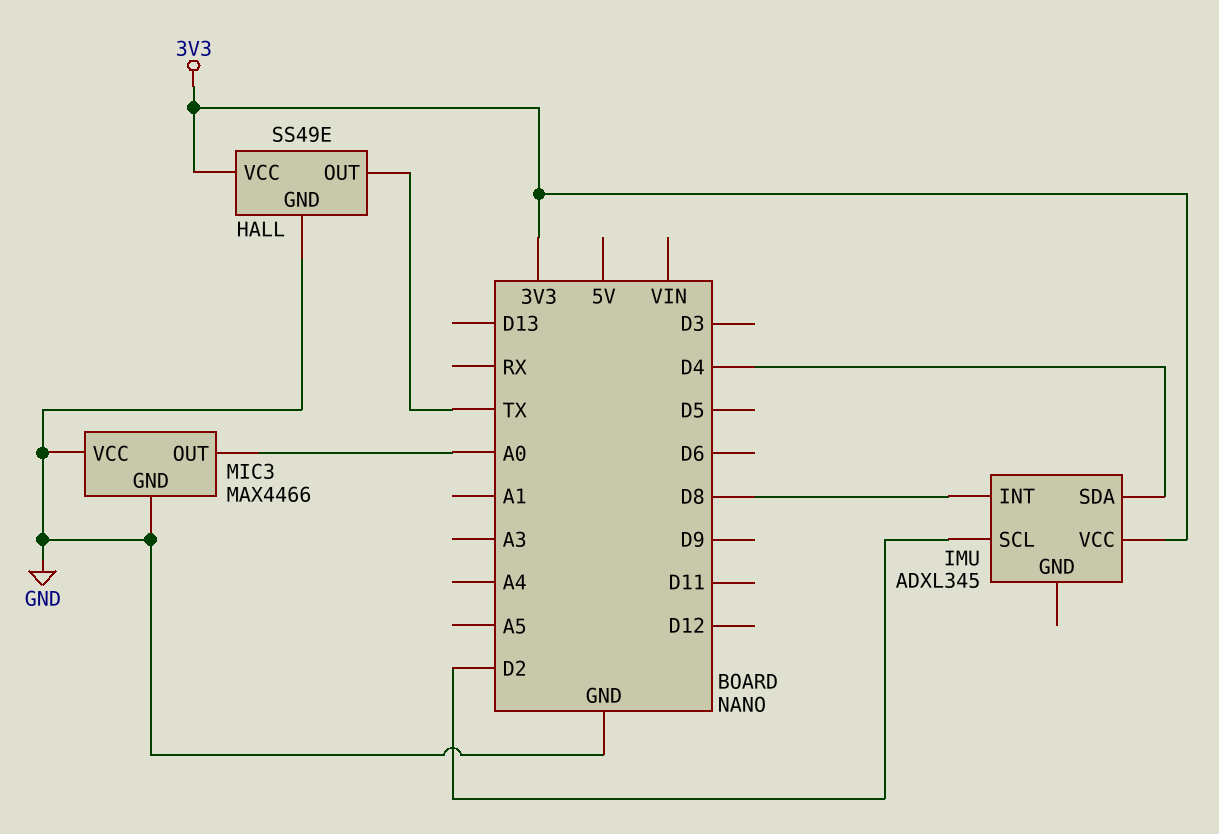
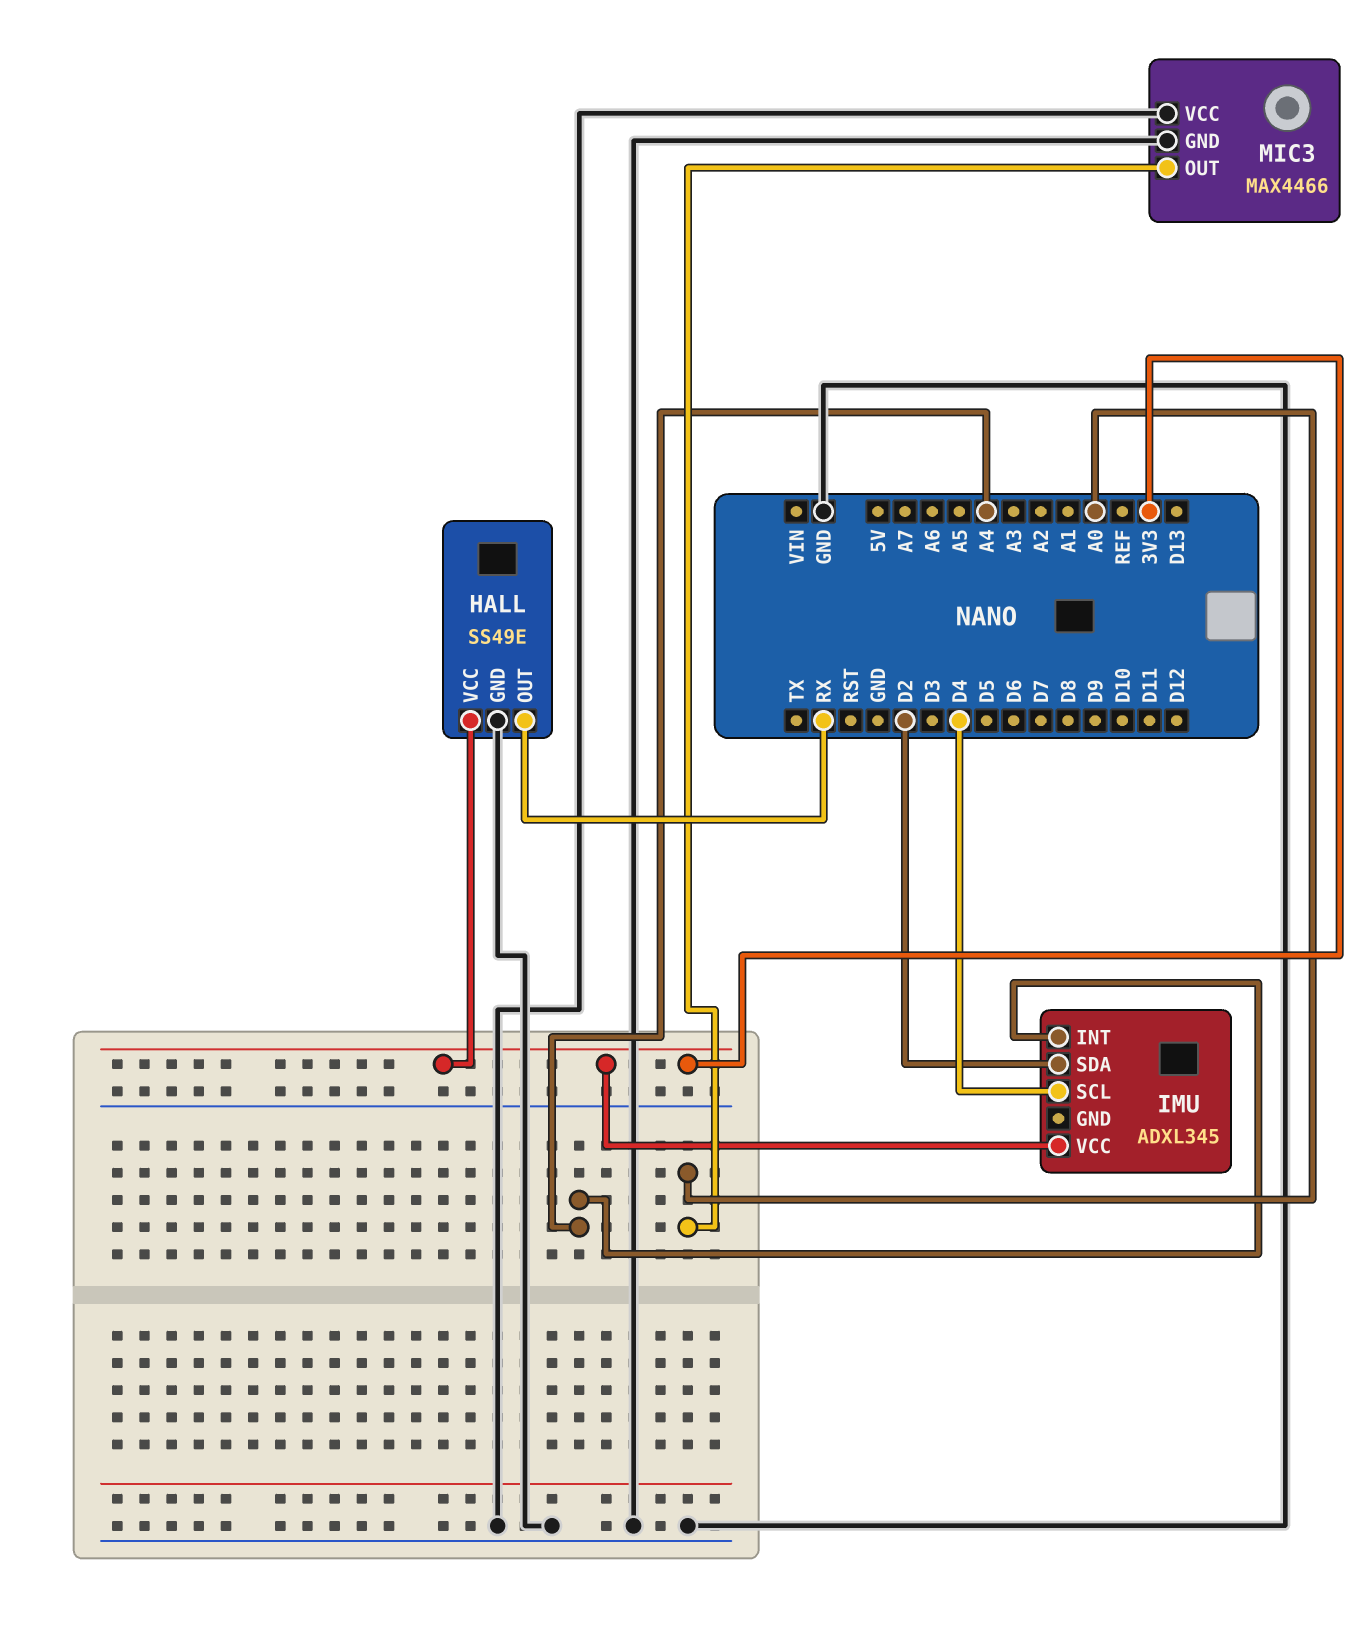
HALL pin OUT: TX -> RX
IMU pin INT: D8 -> A4
IMU pin SCL: D2 -> D4
IMU pin SDA: D4 -> D2

